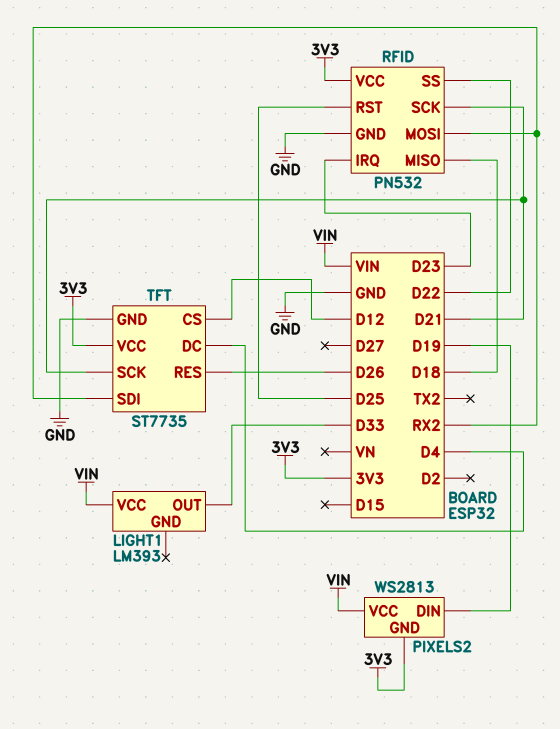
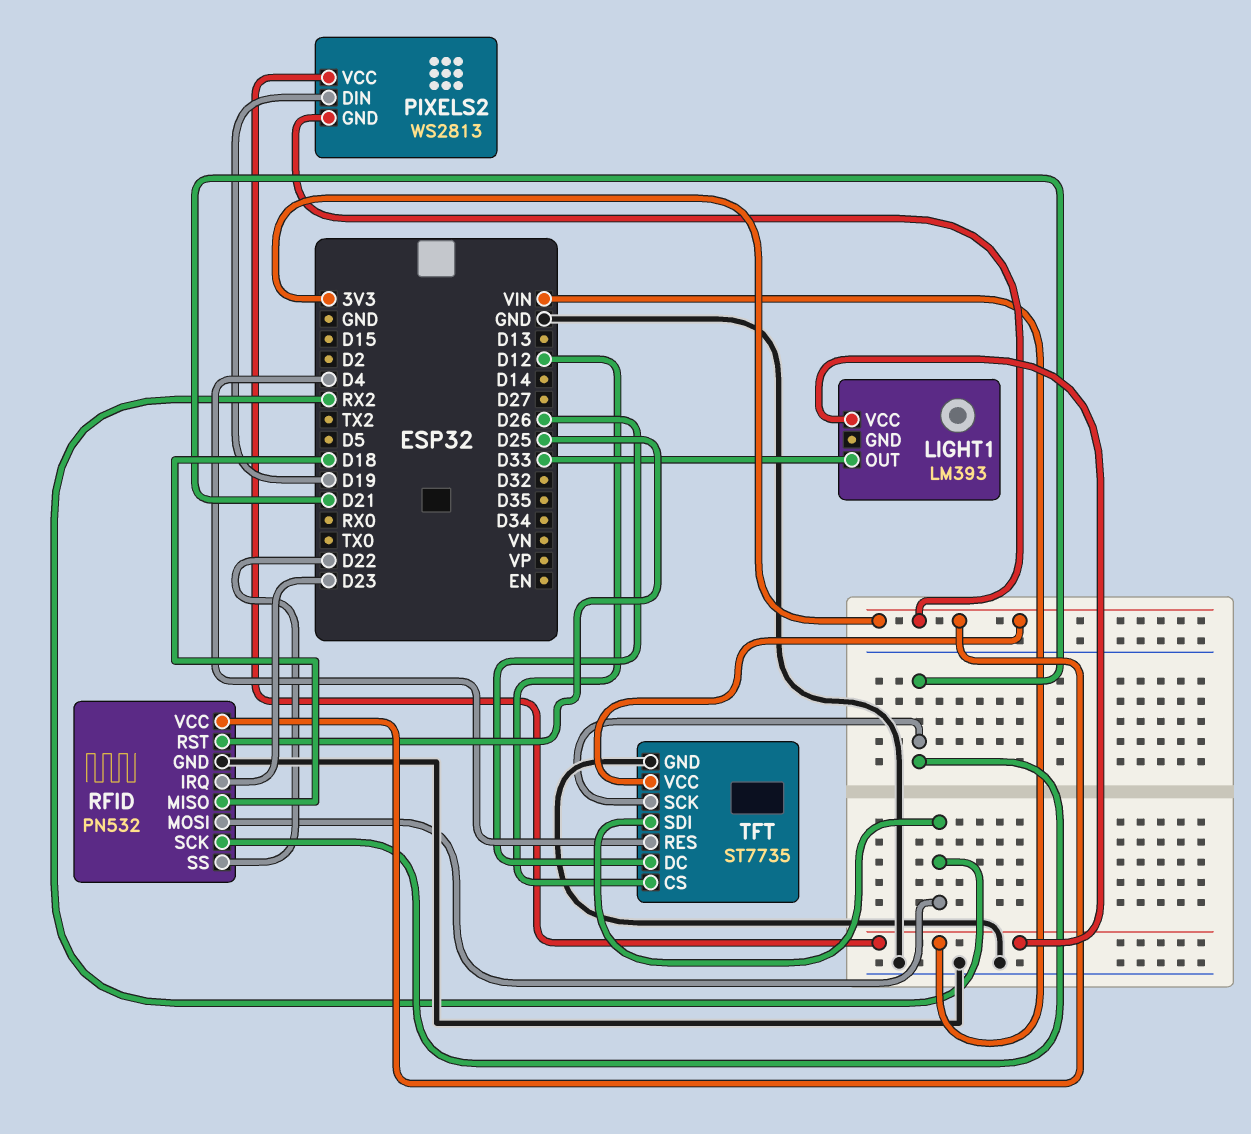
TFT pin DC: D4 -> D26
TFT pin RES: D26 -> D4

